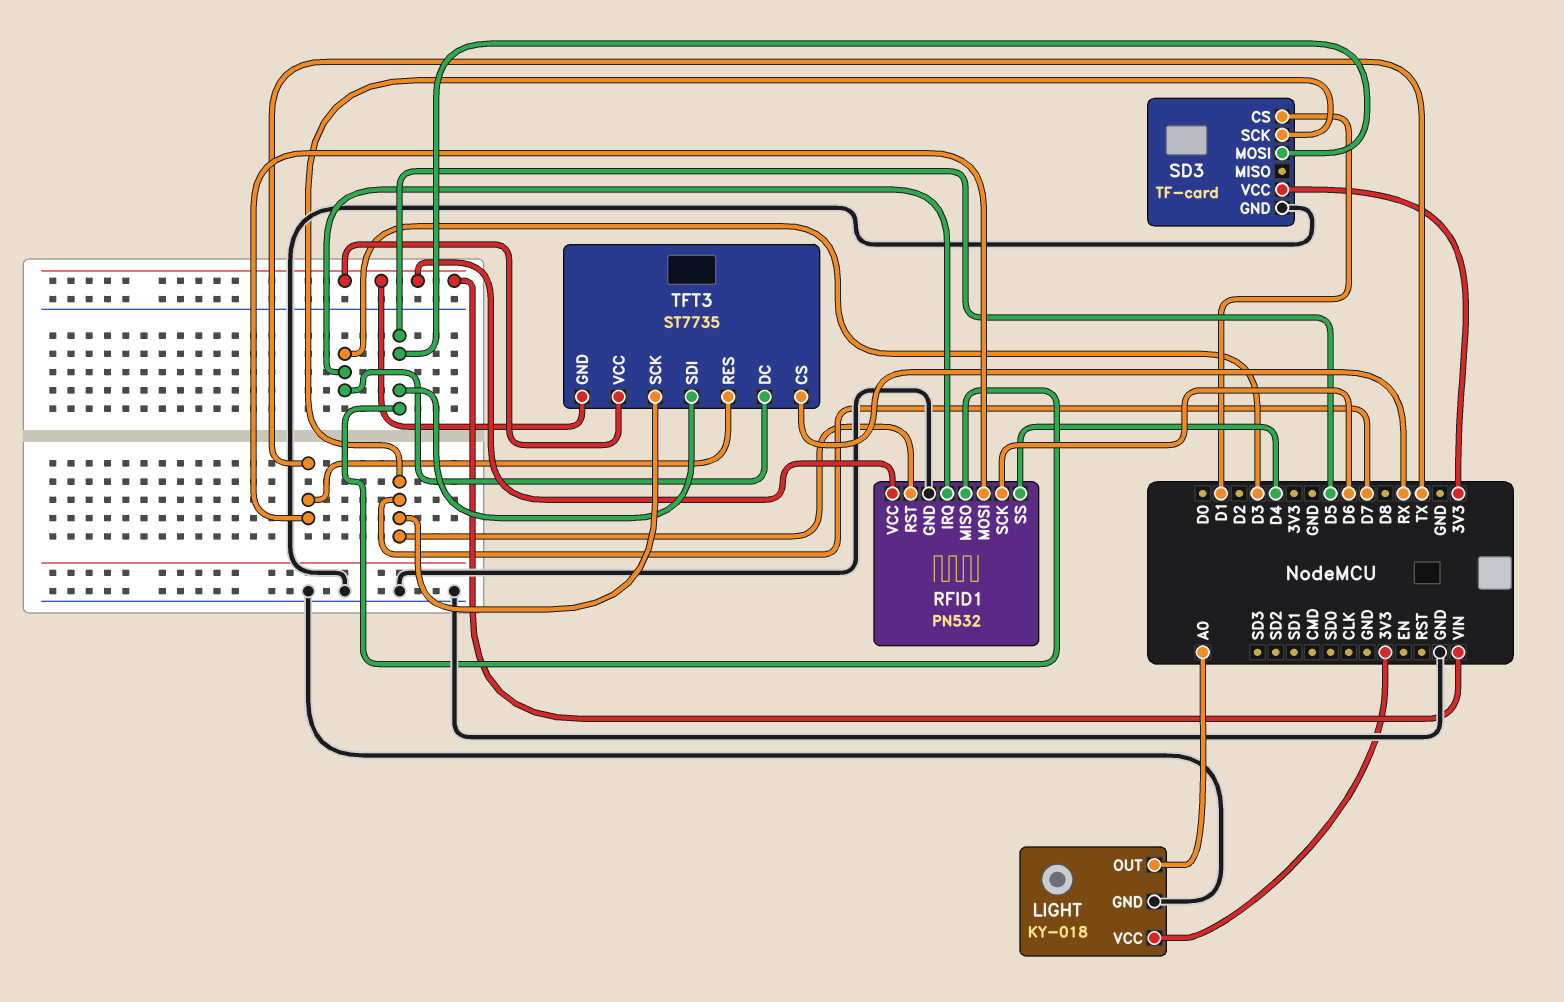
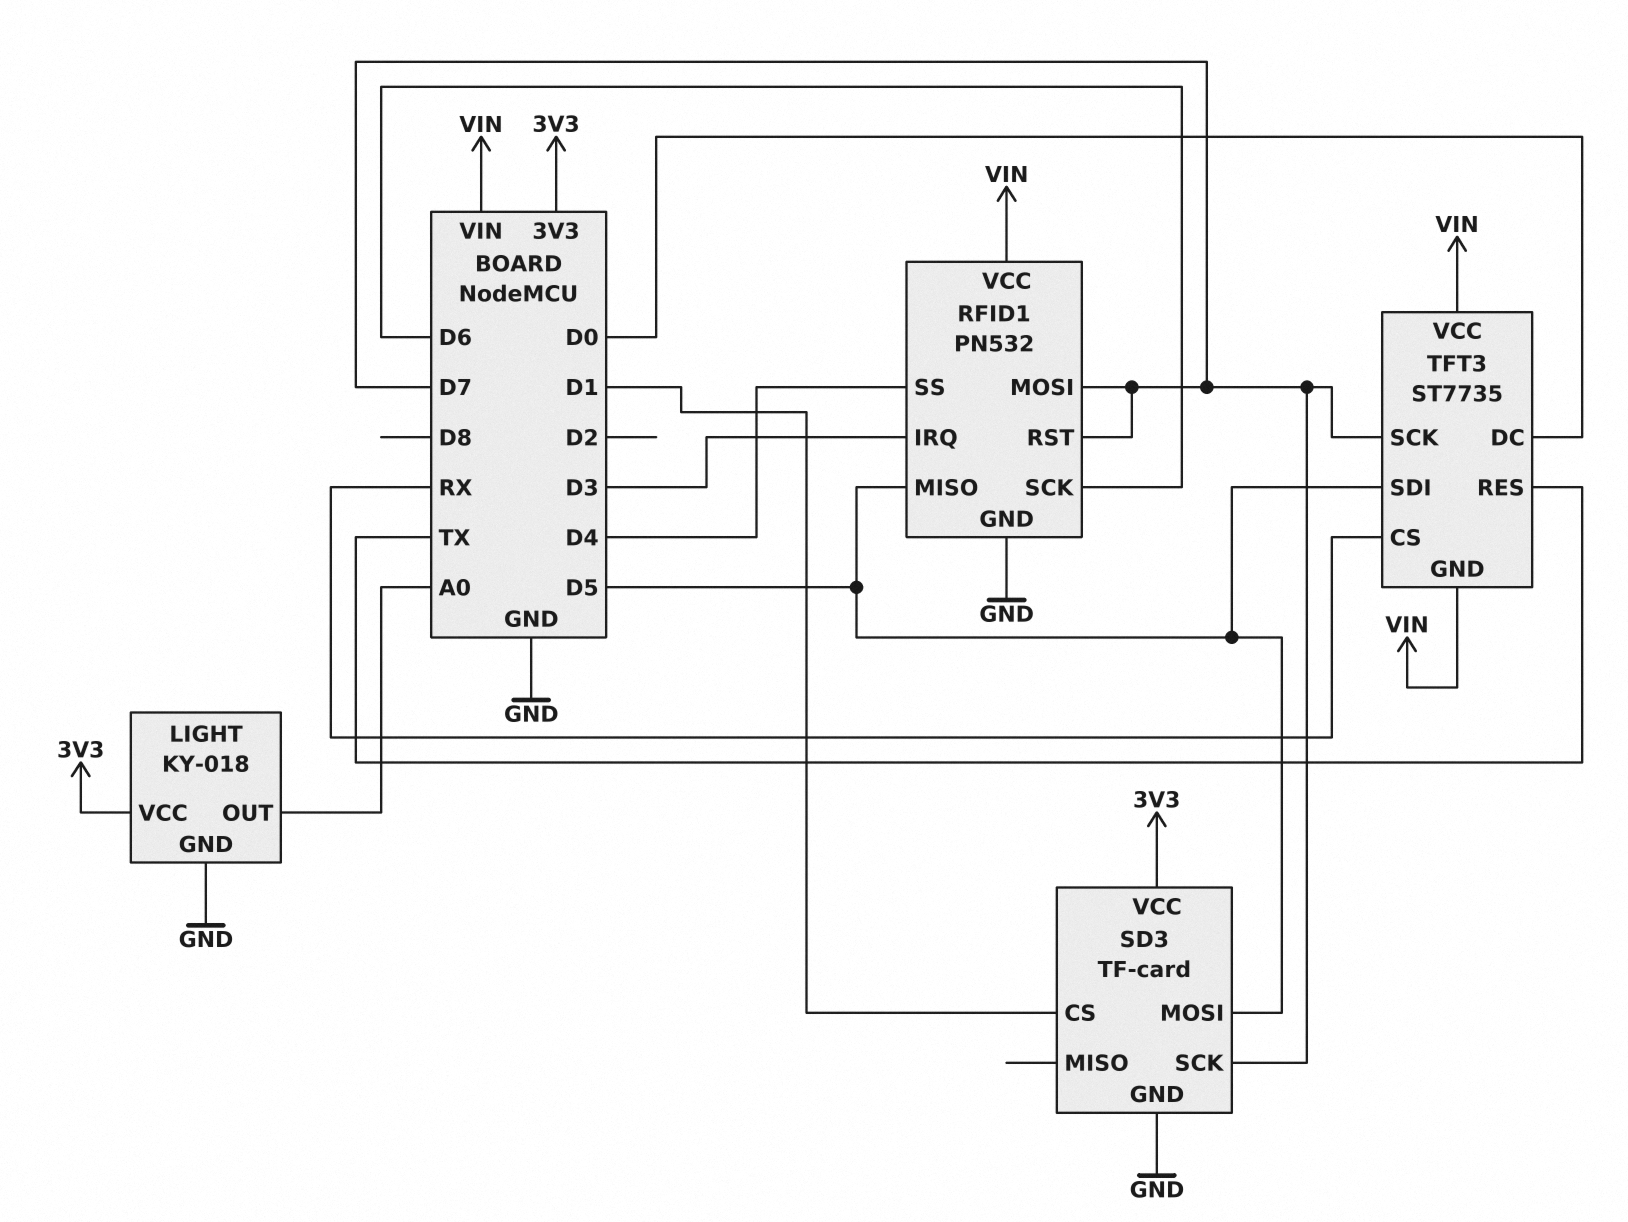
RFID1 pin MOSI: TX -> D7
TFT3 pin DC: D3 -> D0

